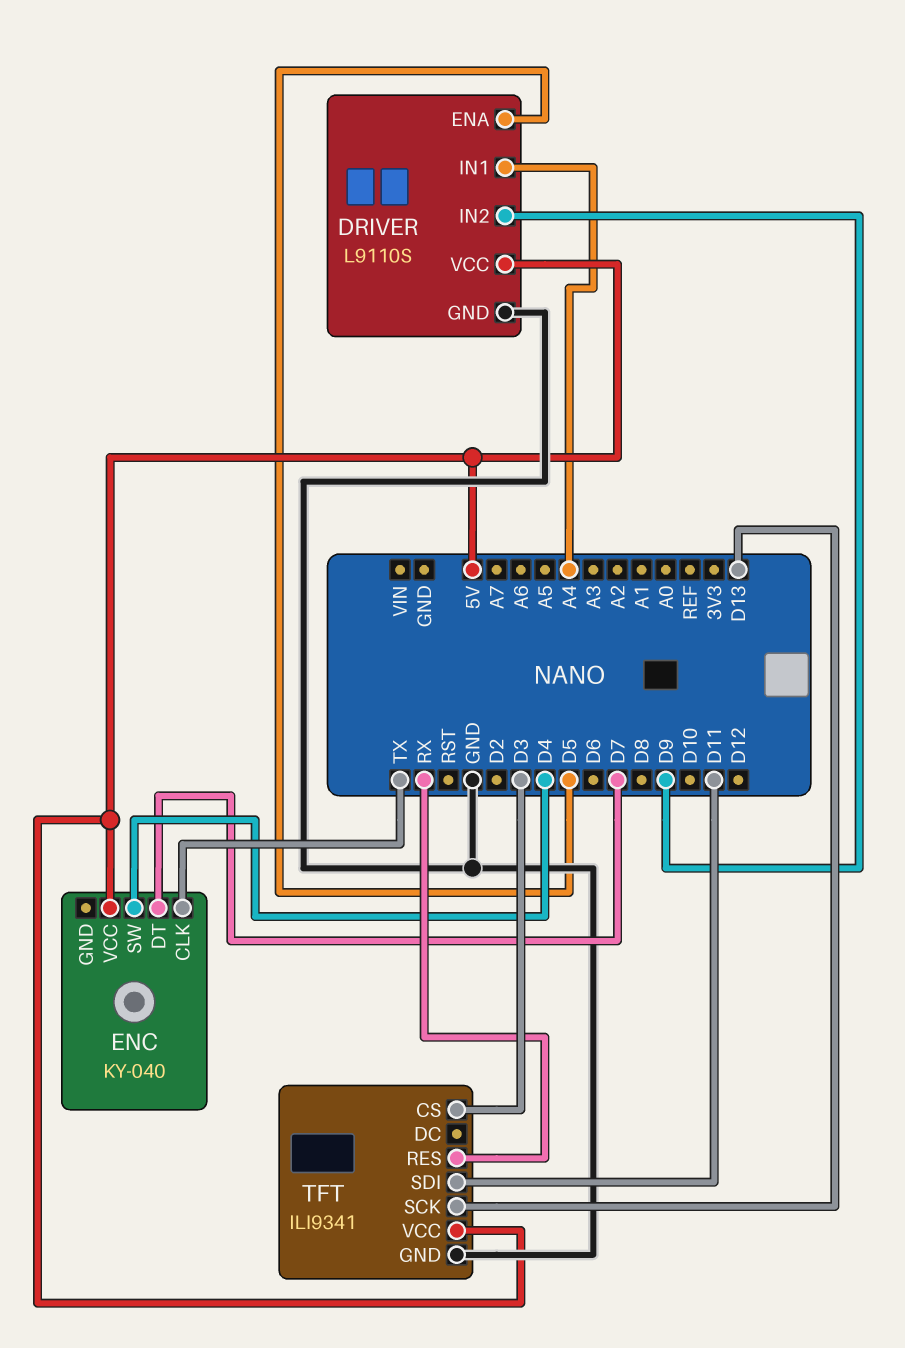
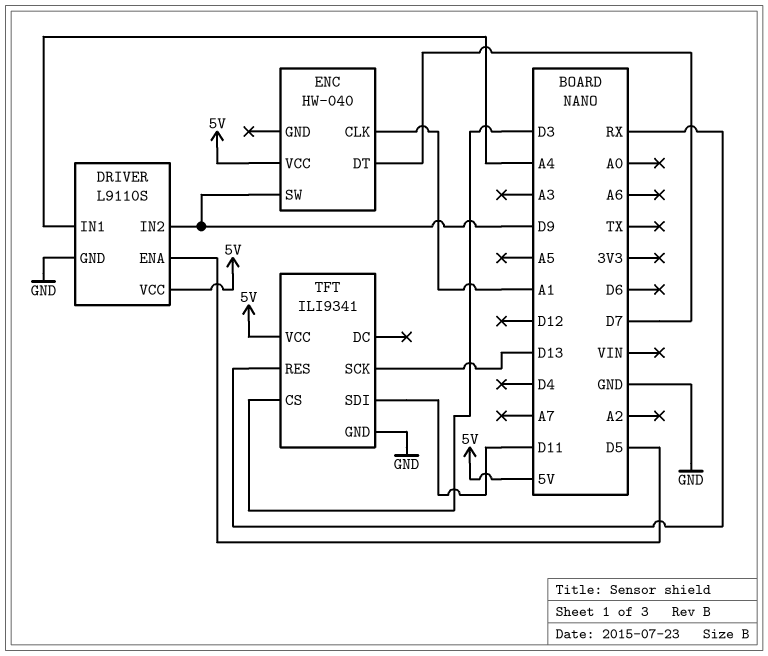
ENC: KY-040 -> HW-040
ENC pin CLK: TX -> A1
ENC pin SW: D4 -> D9

